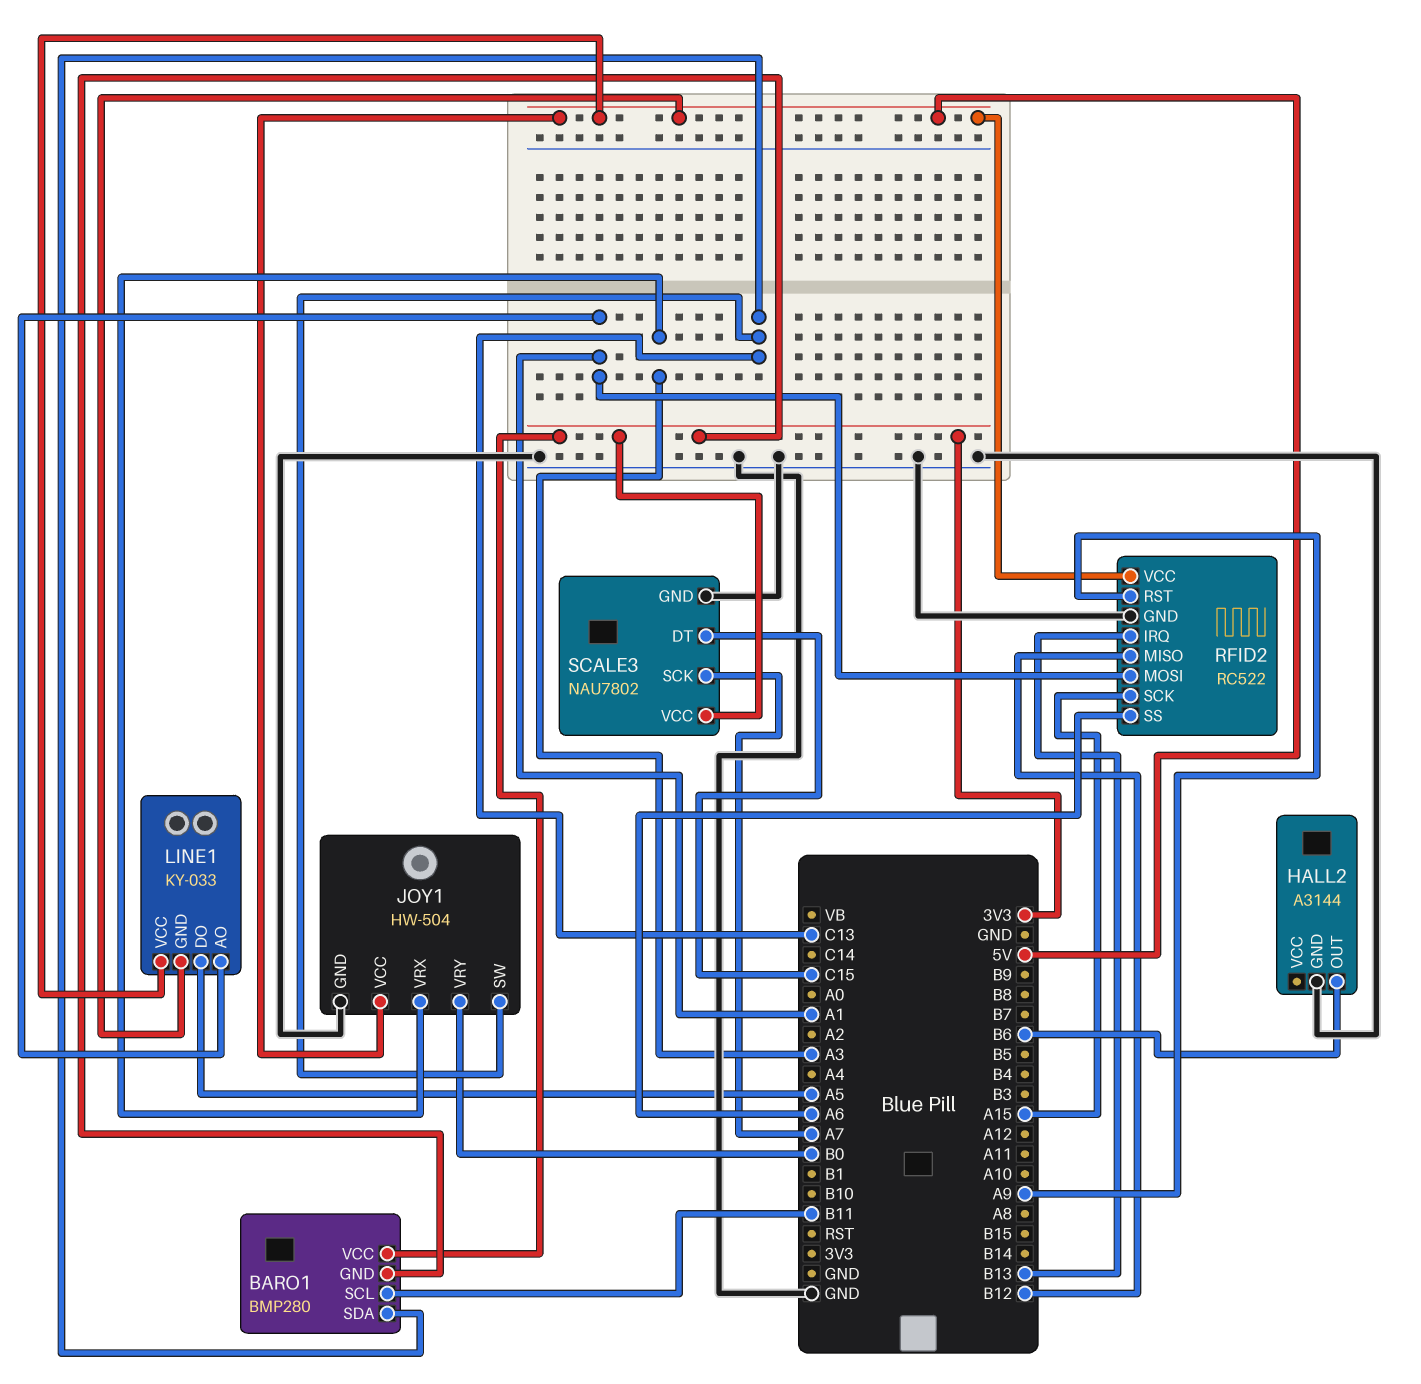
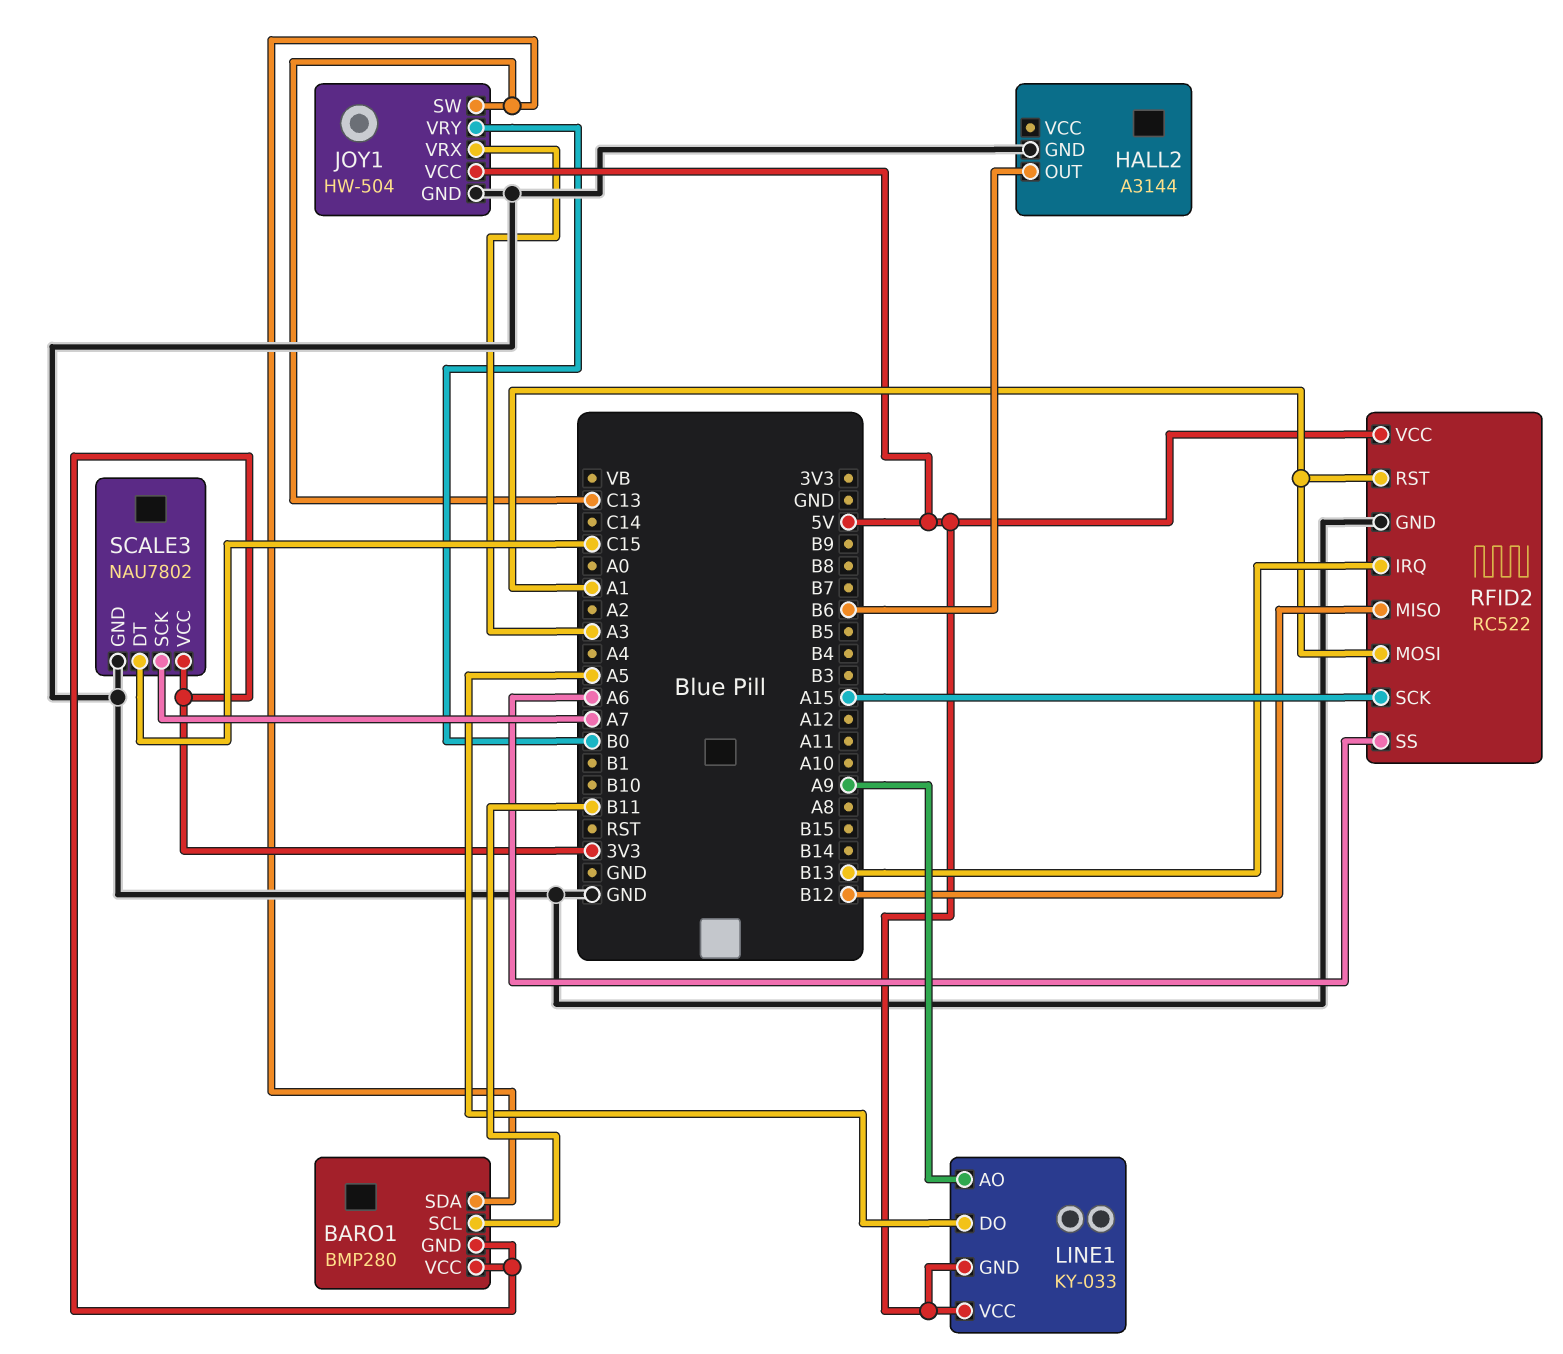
LINE1 pin AO: A1 -> A9
RFID2 pin RST: A9 -> A1

